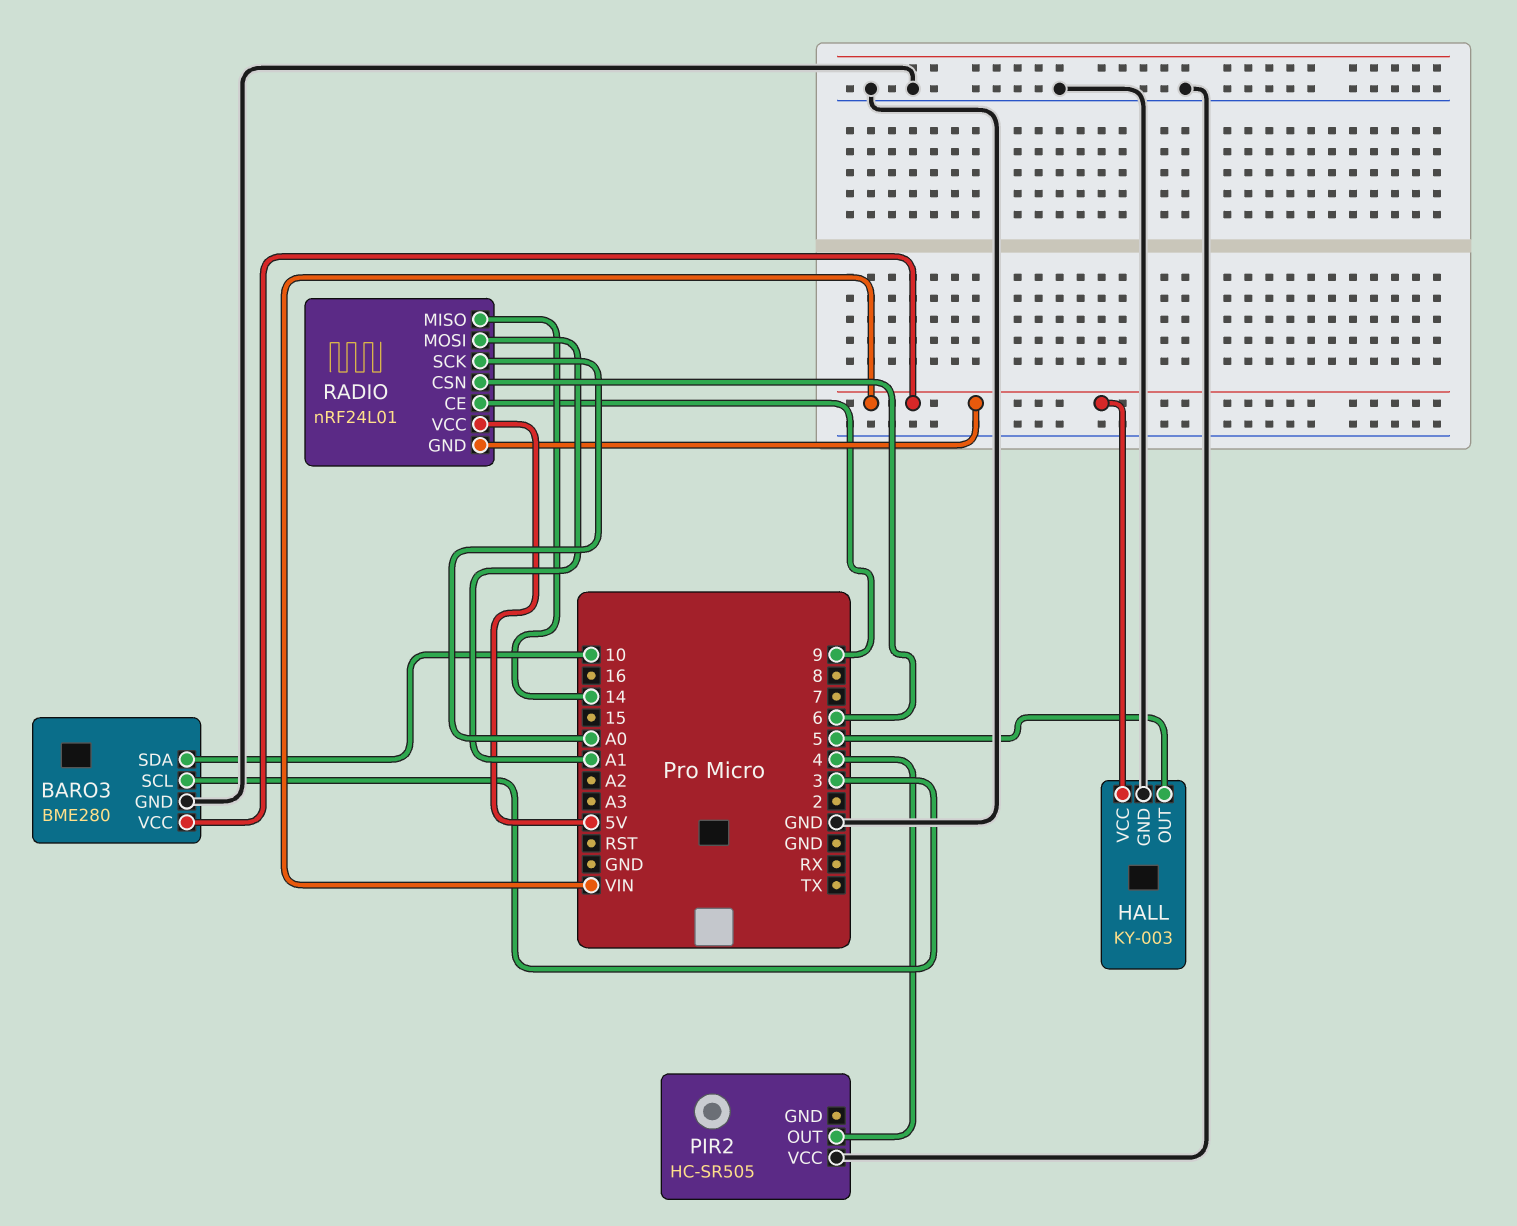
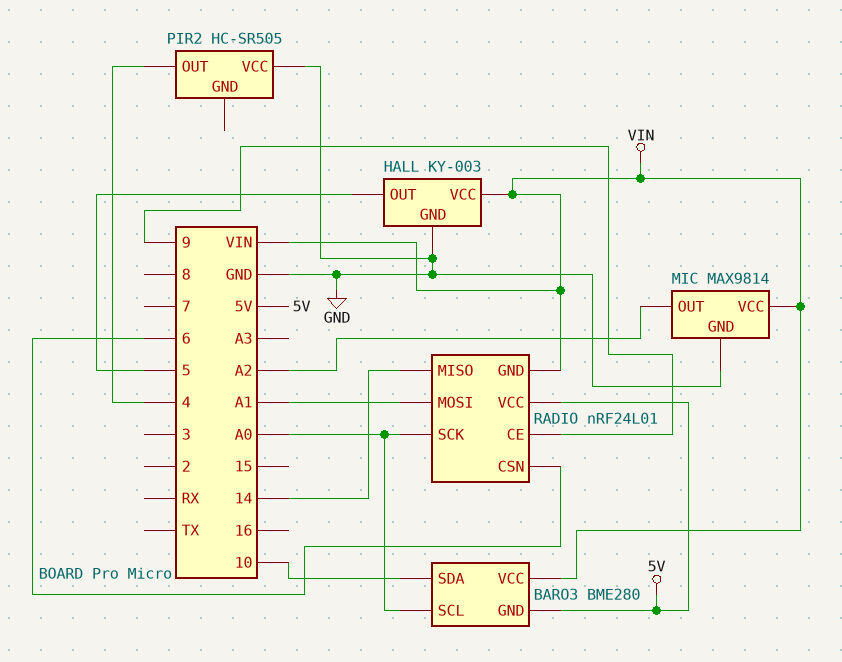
BARO3 pin GND: GND -> 5V
BARO3 pin SCL: 3 -> A0
MIC: none -> MAX9814
MIC pin GND: none -> GND
MIC pin OUT: none -> A2
MIC pin VCC: none -> VIN

